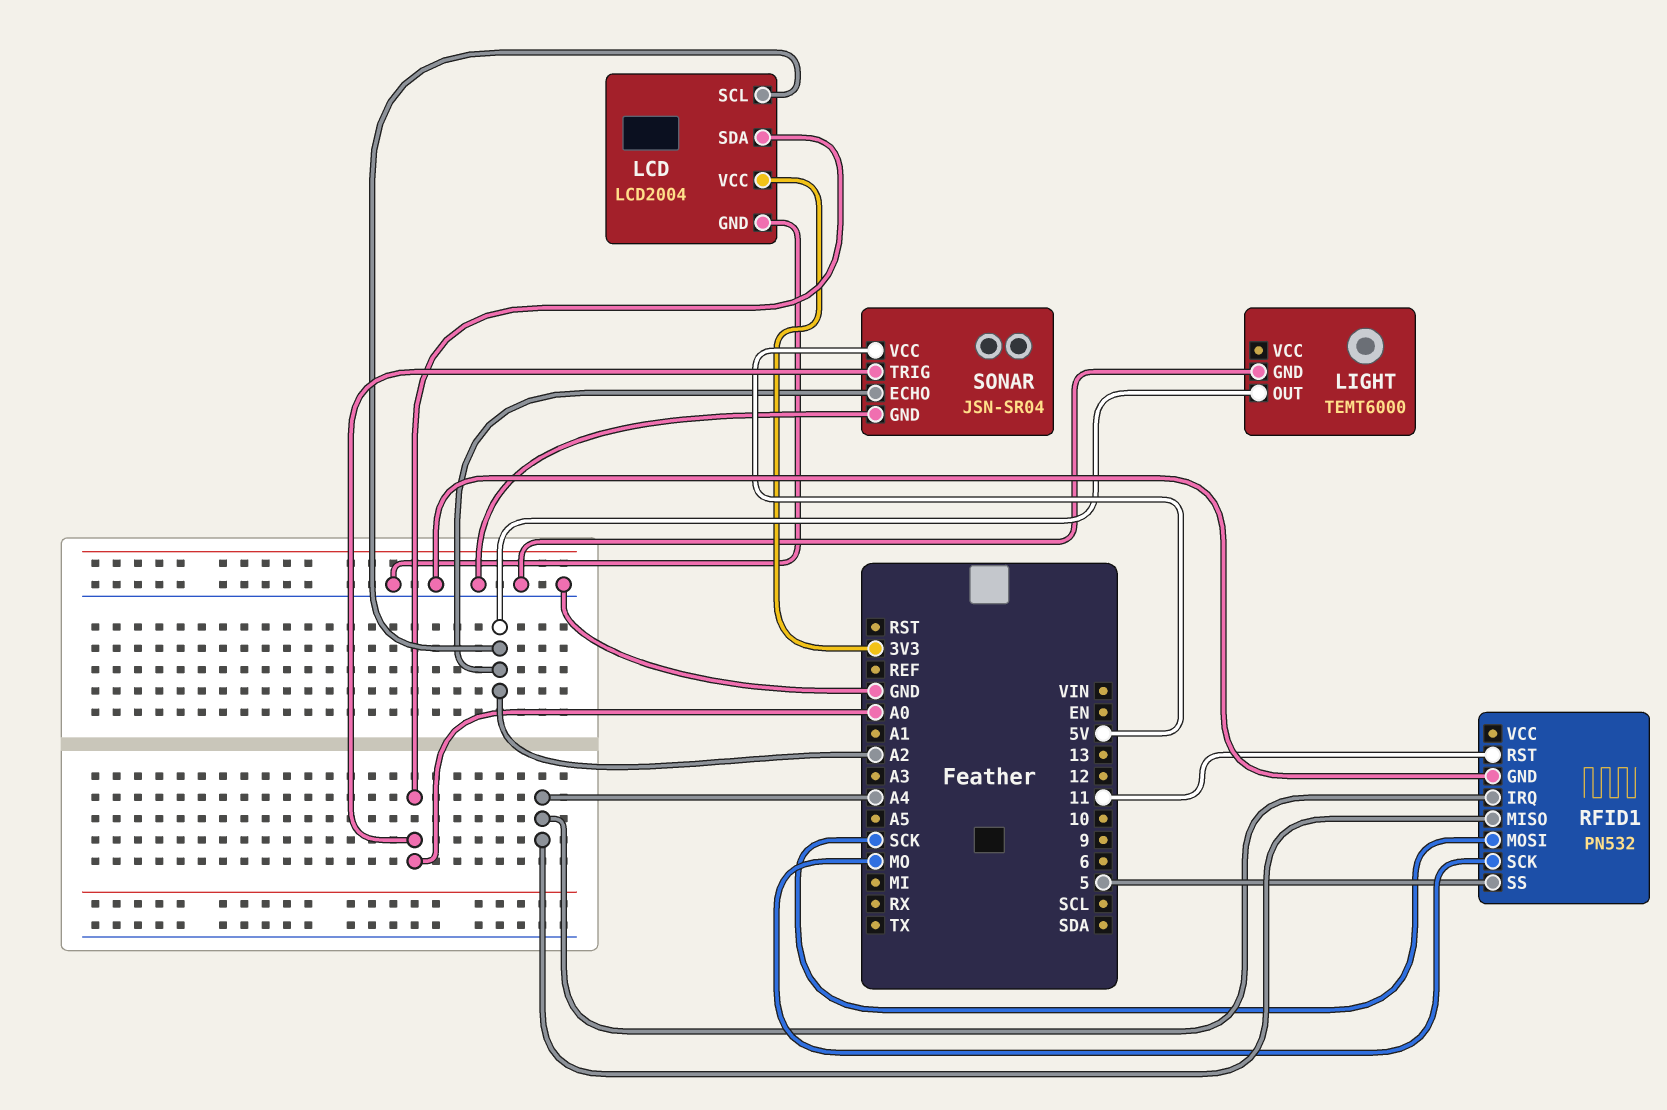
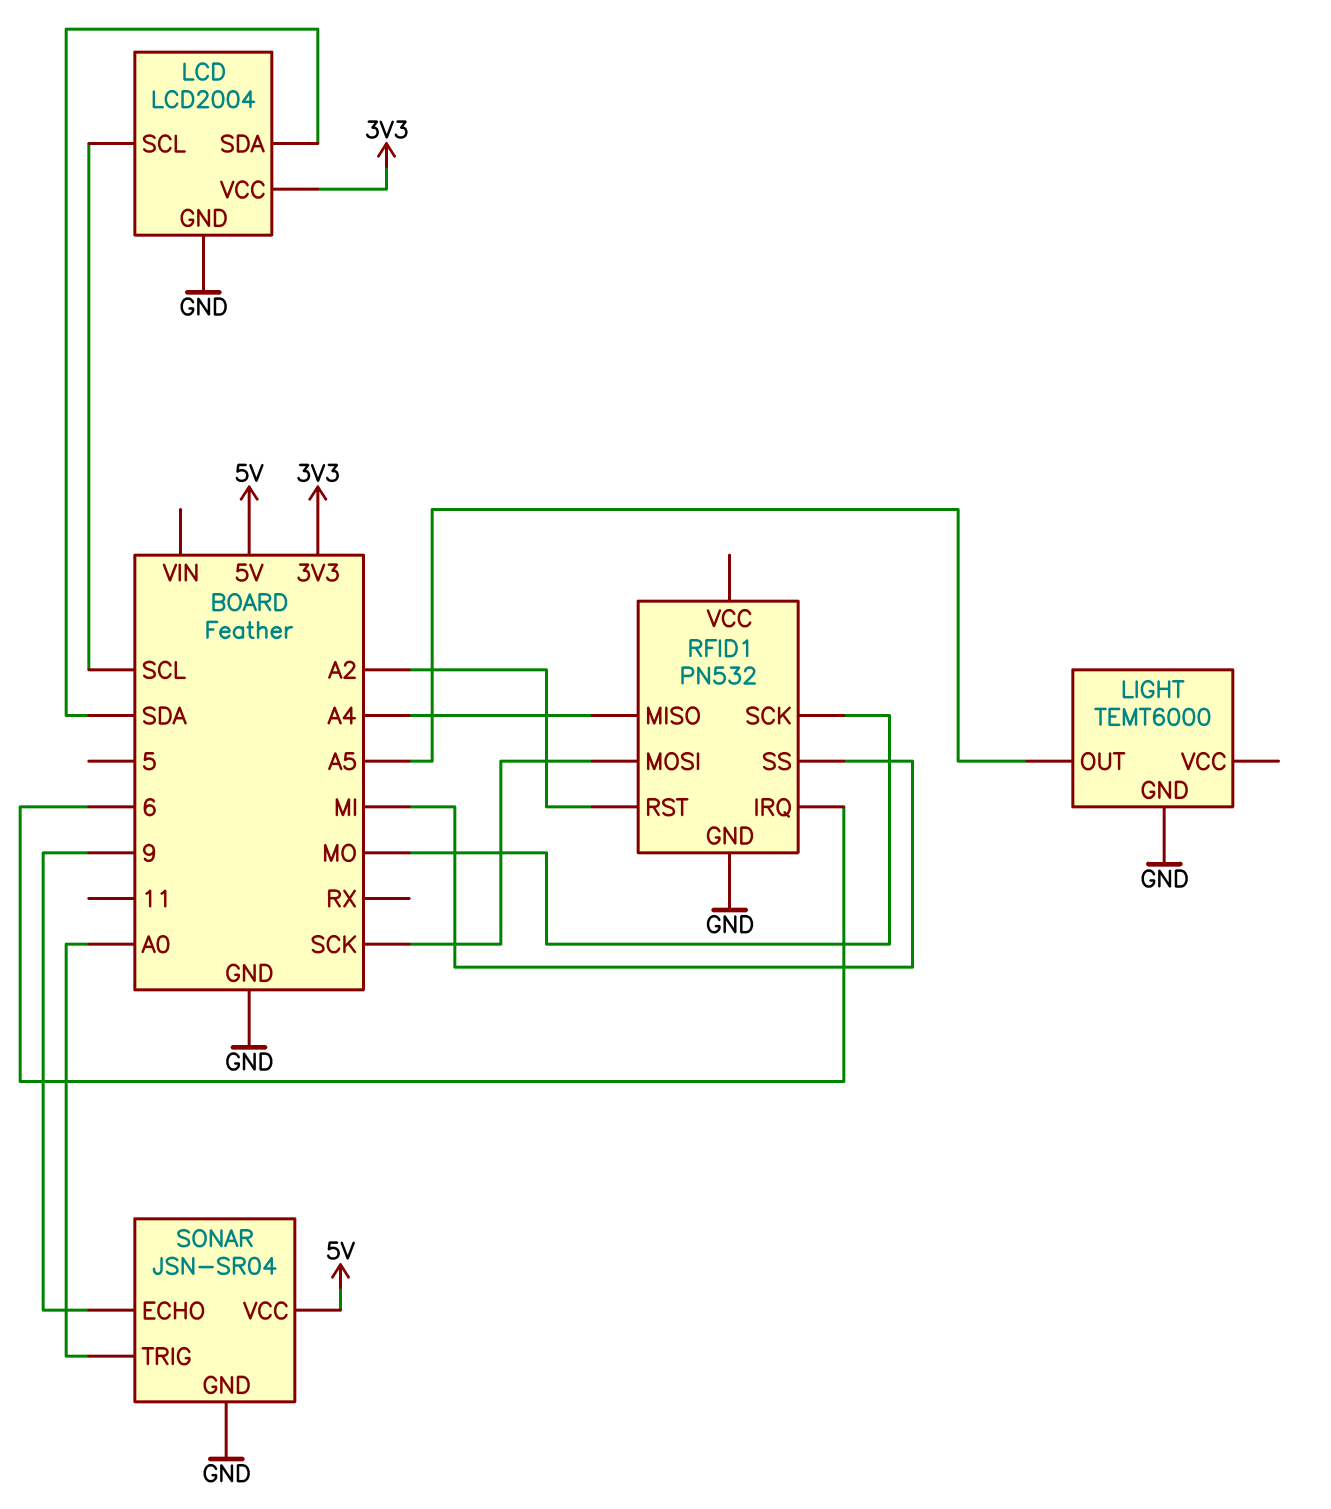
LCD pin SCL: A2 -> SCL
LCD pin SDA: A0 -> SDA
LIGHT pin OUT: A2 -> A5
RFID1 pin IRQ: A4 -> 6
RFID1 pin RST: 11 -> A2
RFID1 pin SS: 5 -> MI
SONAR pin ECHO: A2 -> 9

